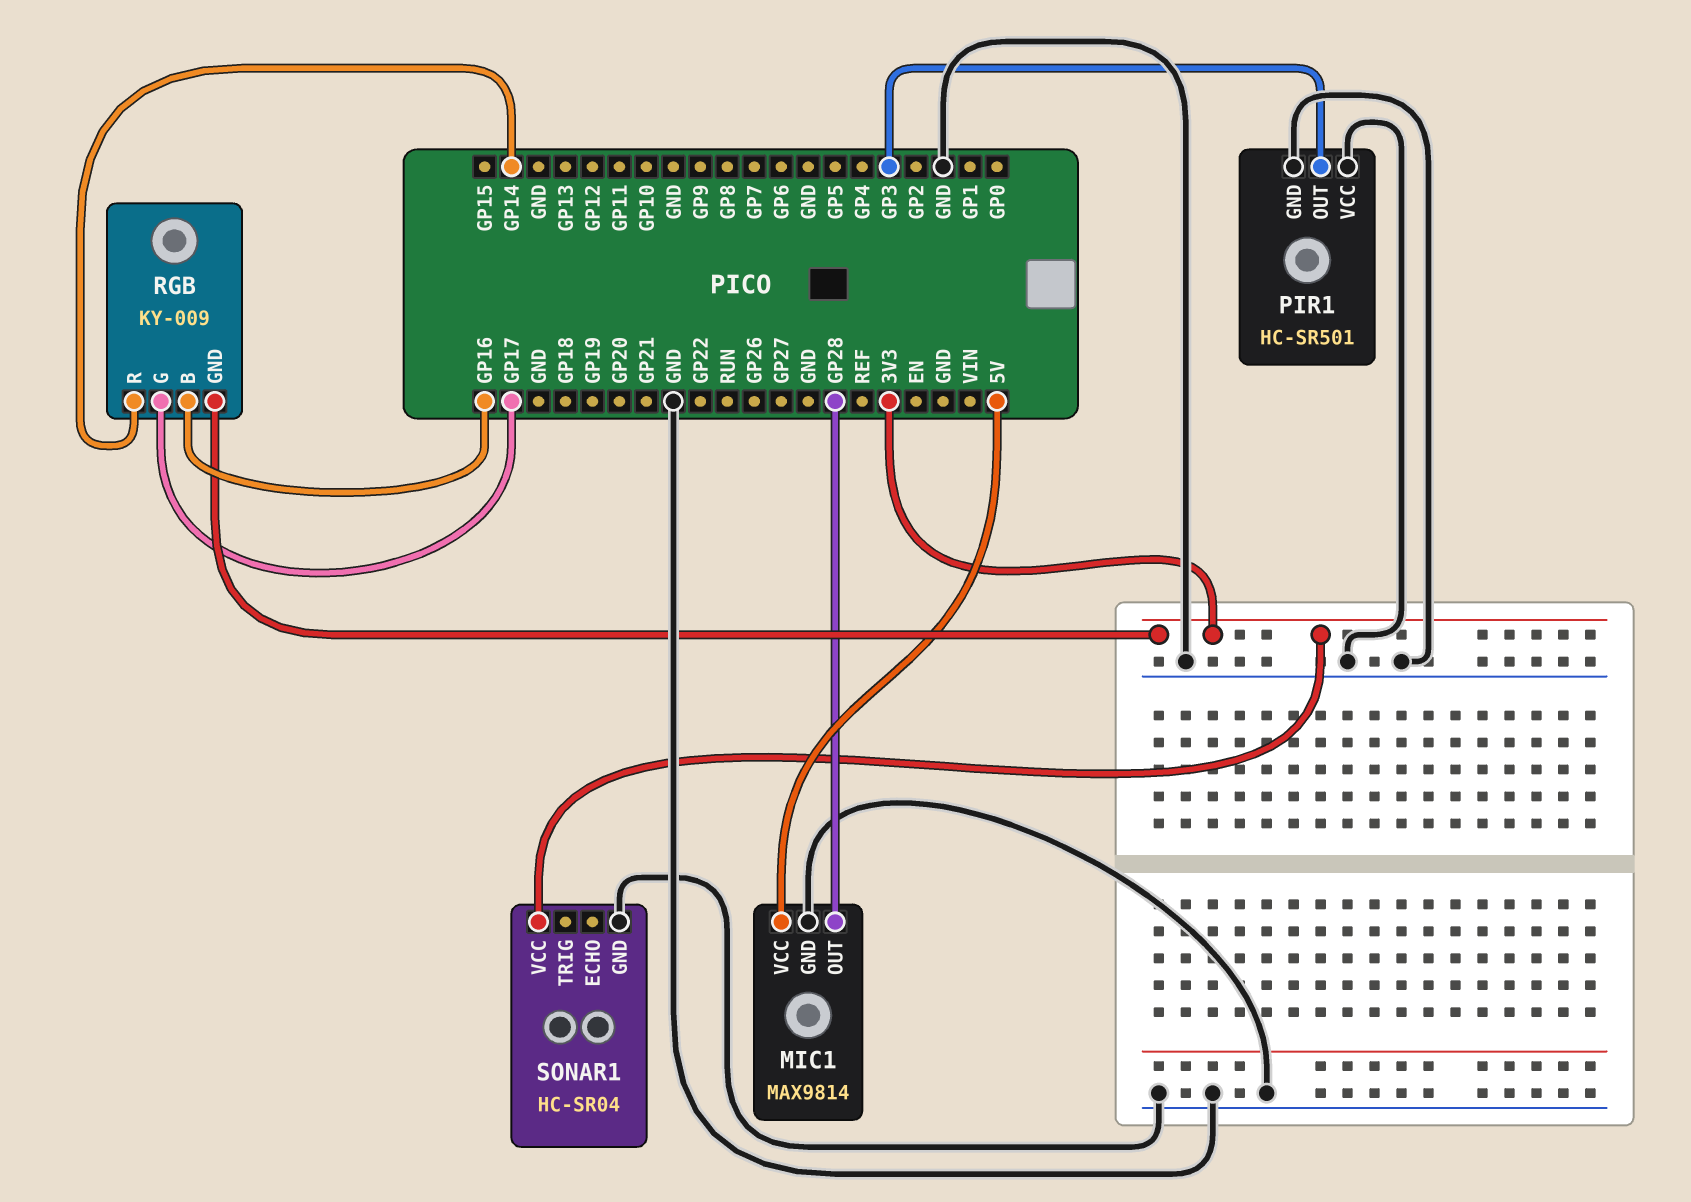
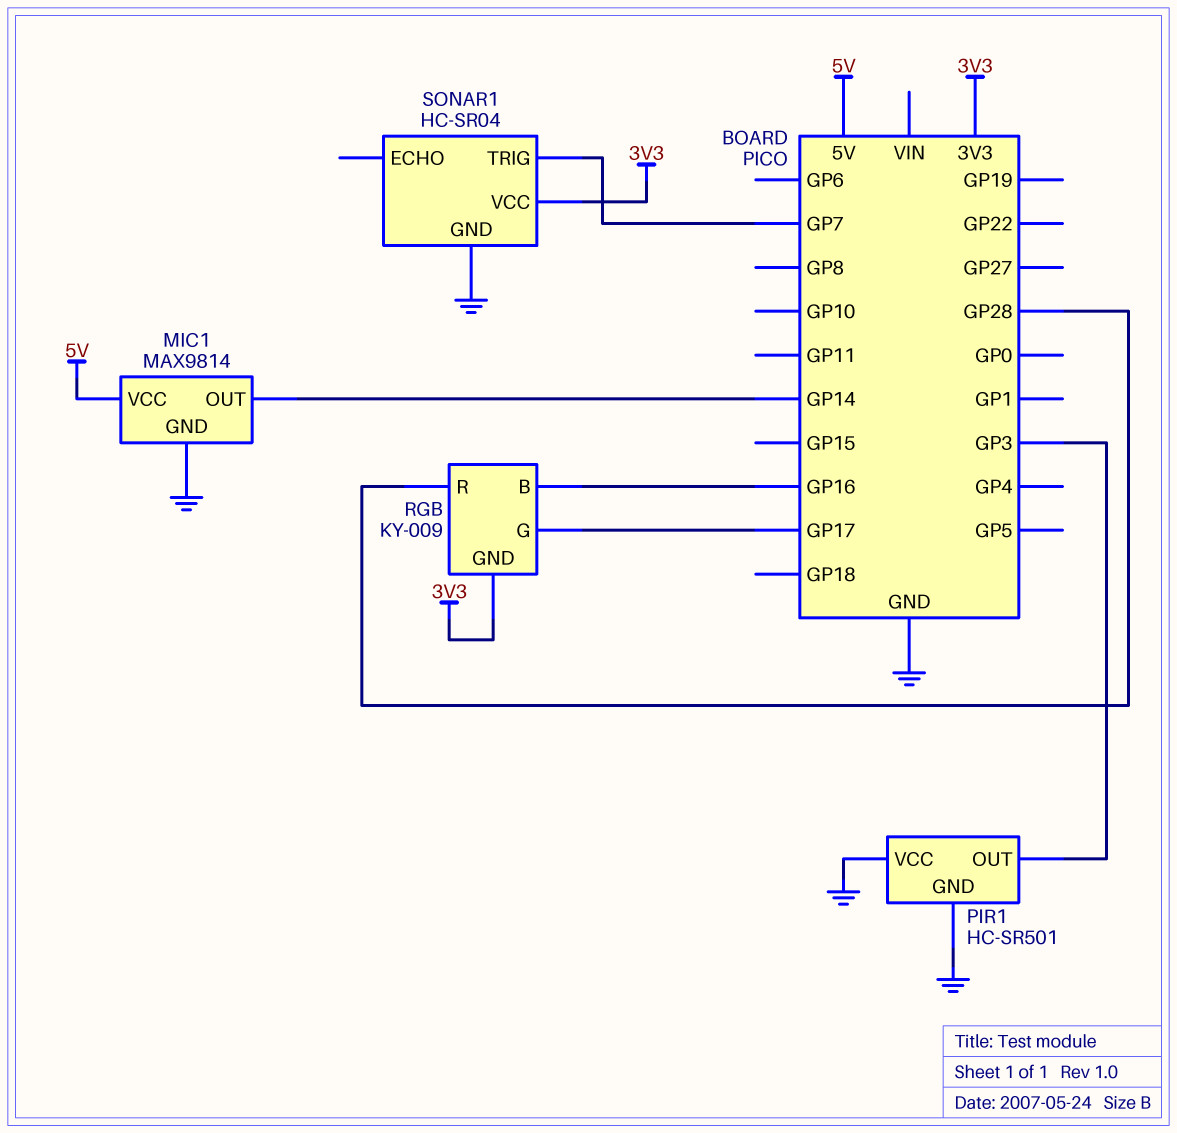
MIC1 pin OUT: GP28 -> GP14
RGB pin R: GP14 -> GP28
SONAR1 pin TRIG: none -> GP7

